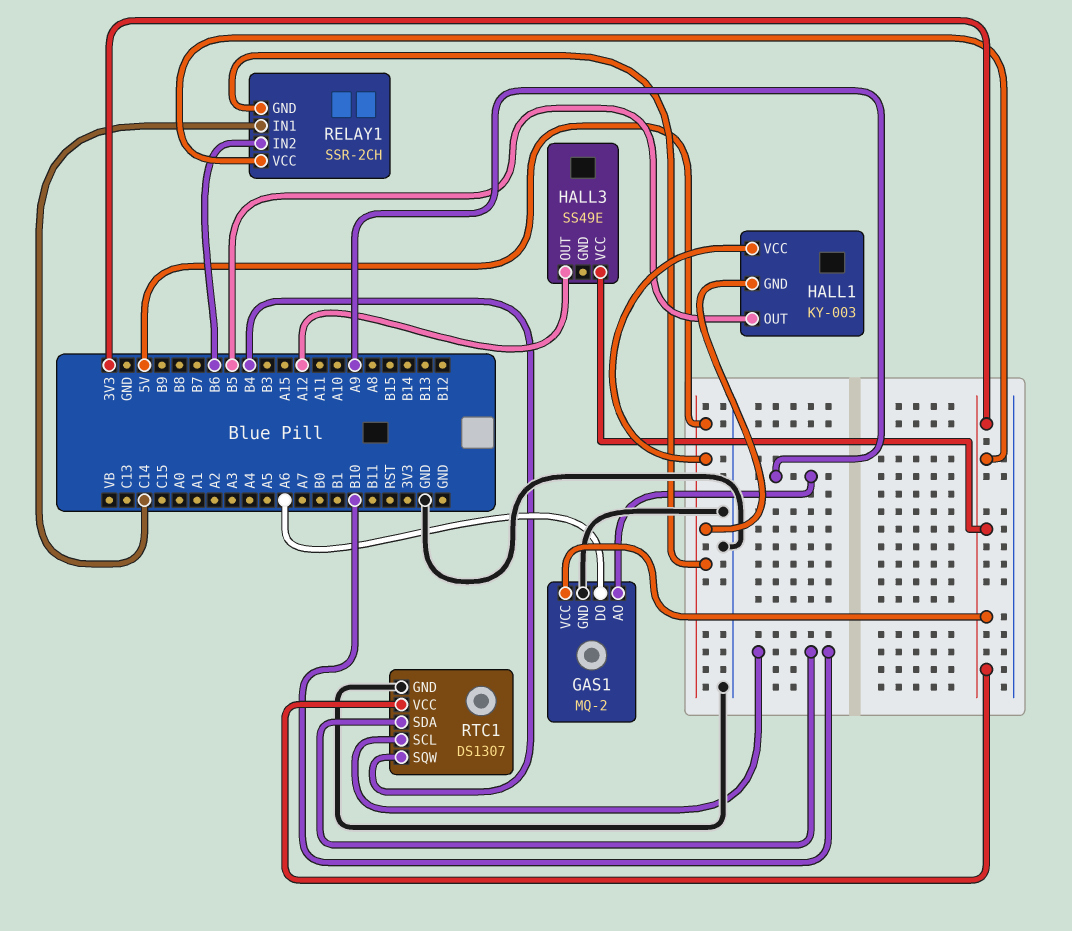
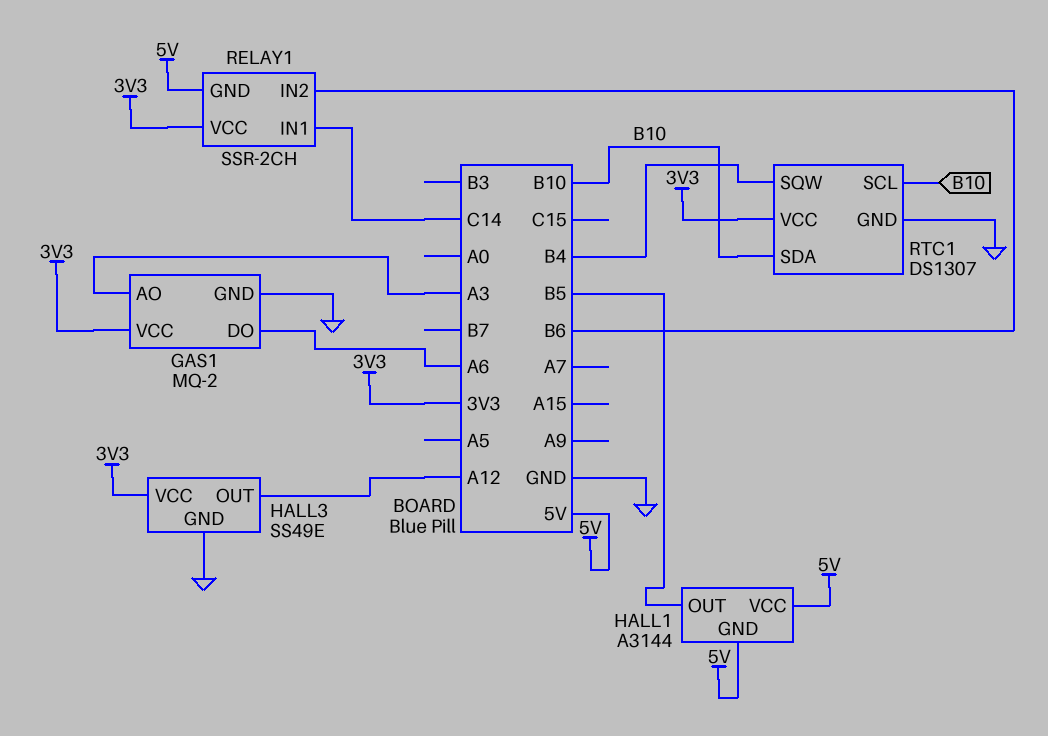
GAS1 pin AO: A9 -> A3
HALL1: KY-003 -> A3144
HALL3 pin GND: none -> GND

